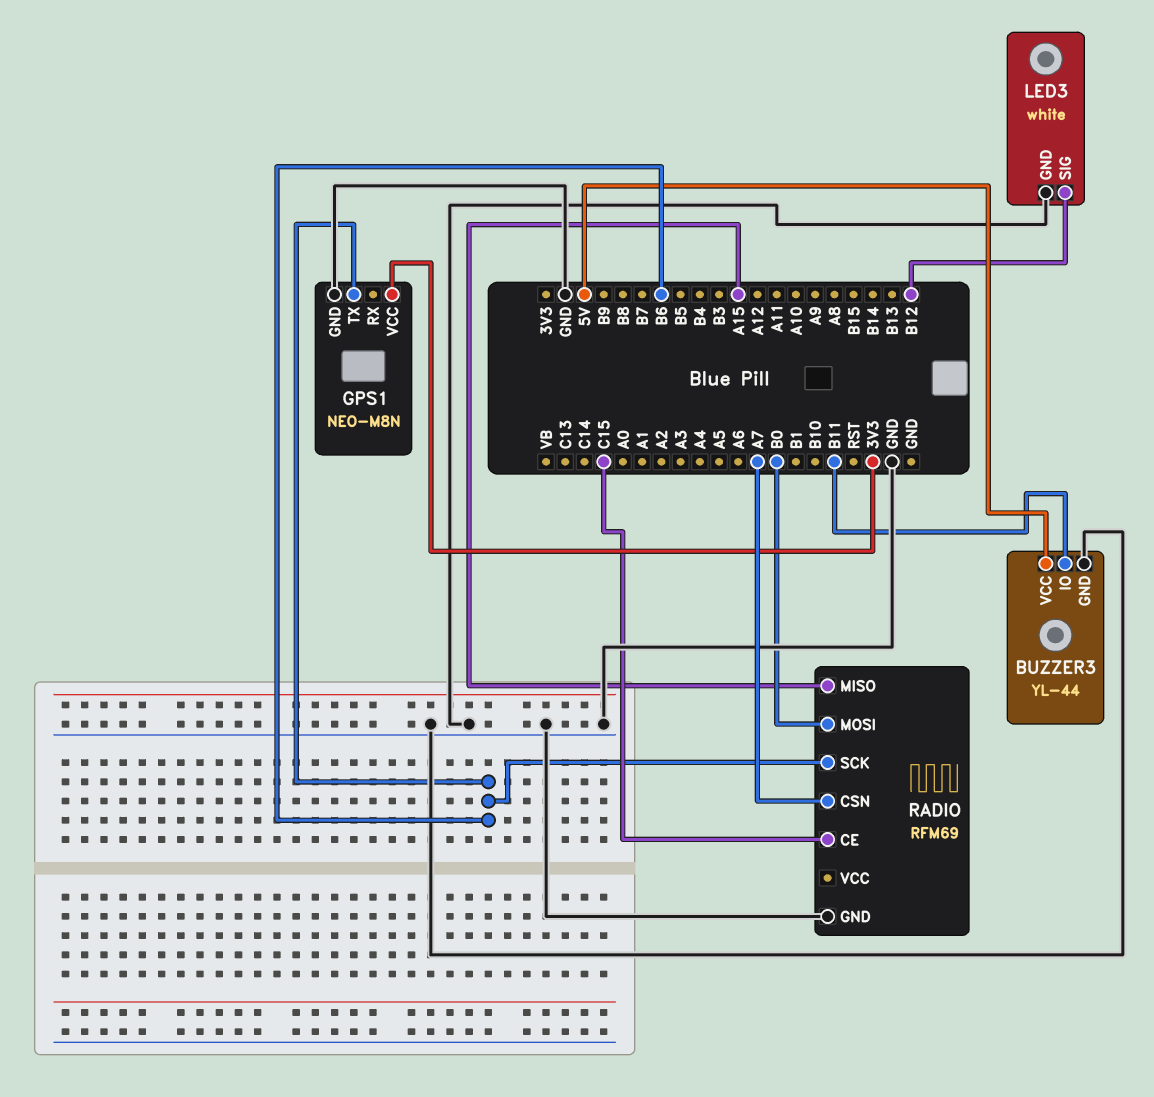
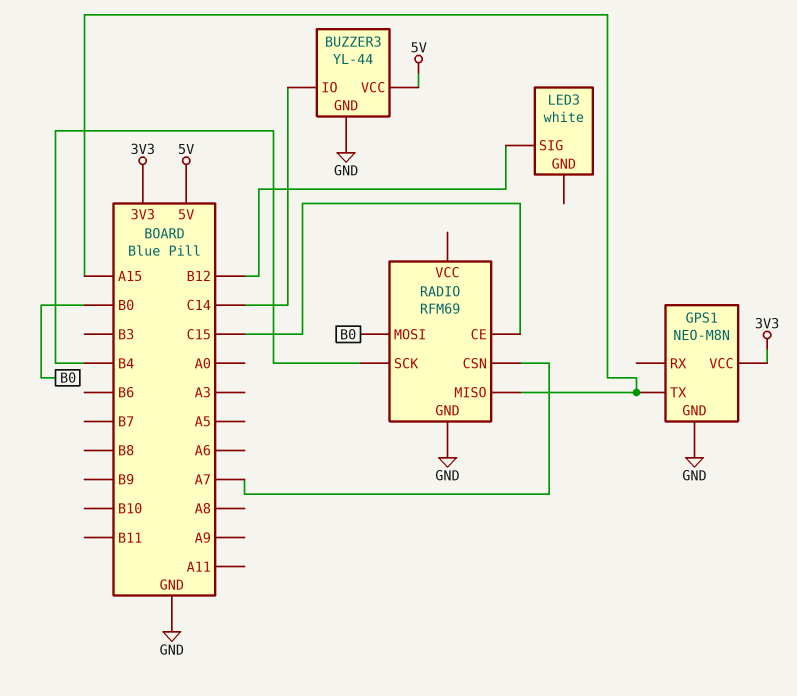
BUZZER3 pin IO: B11 -> C14
GPS1 pin TX: B6 -> A15
LED3 pin GND: GND -> none
RADIO pin SCK: B6 -> B4

